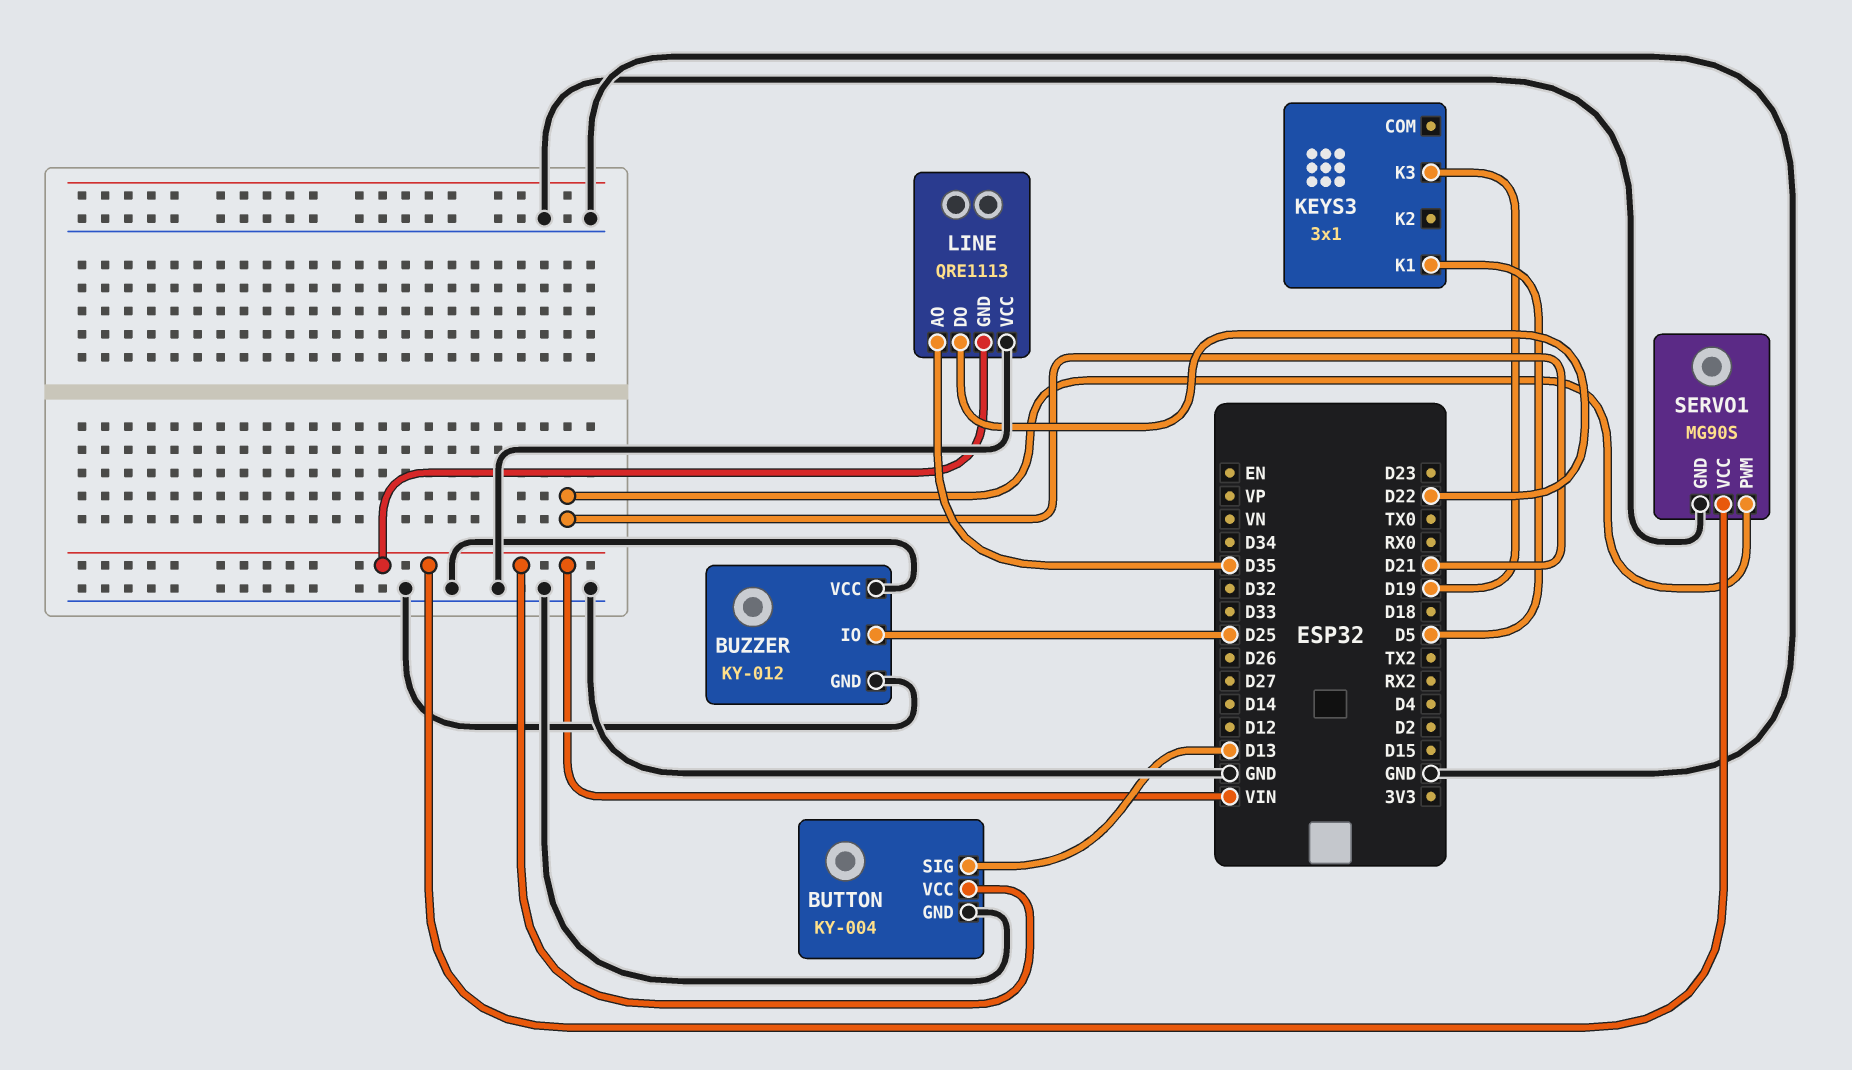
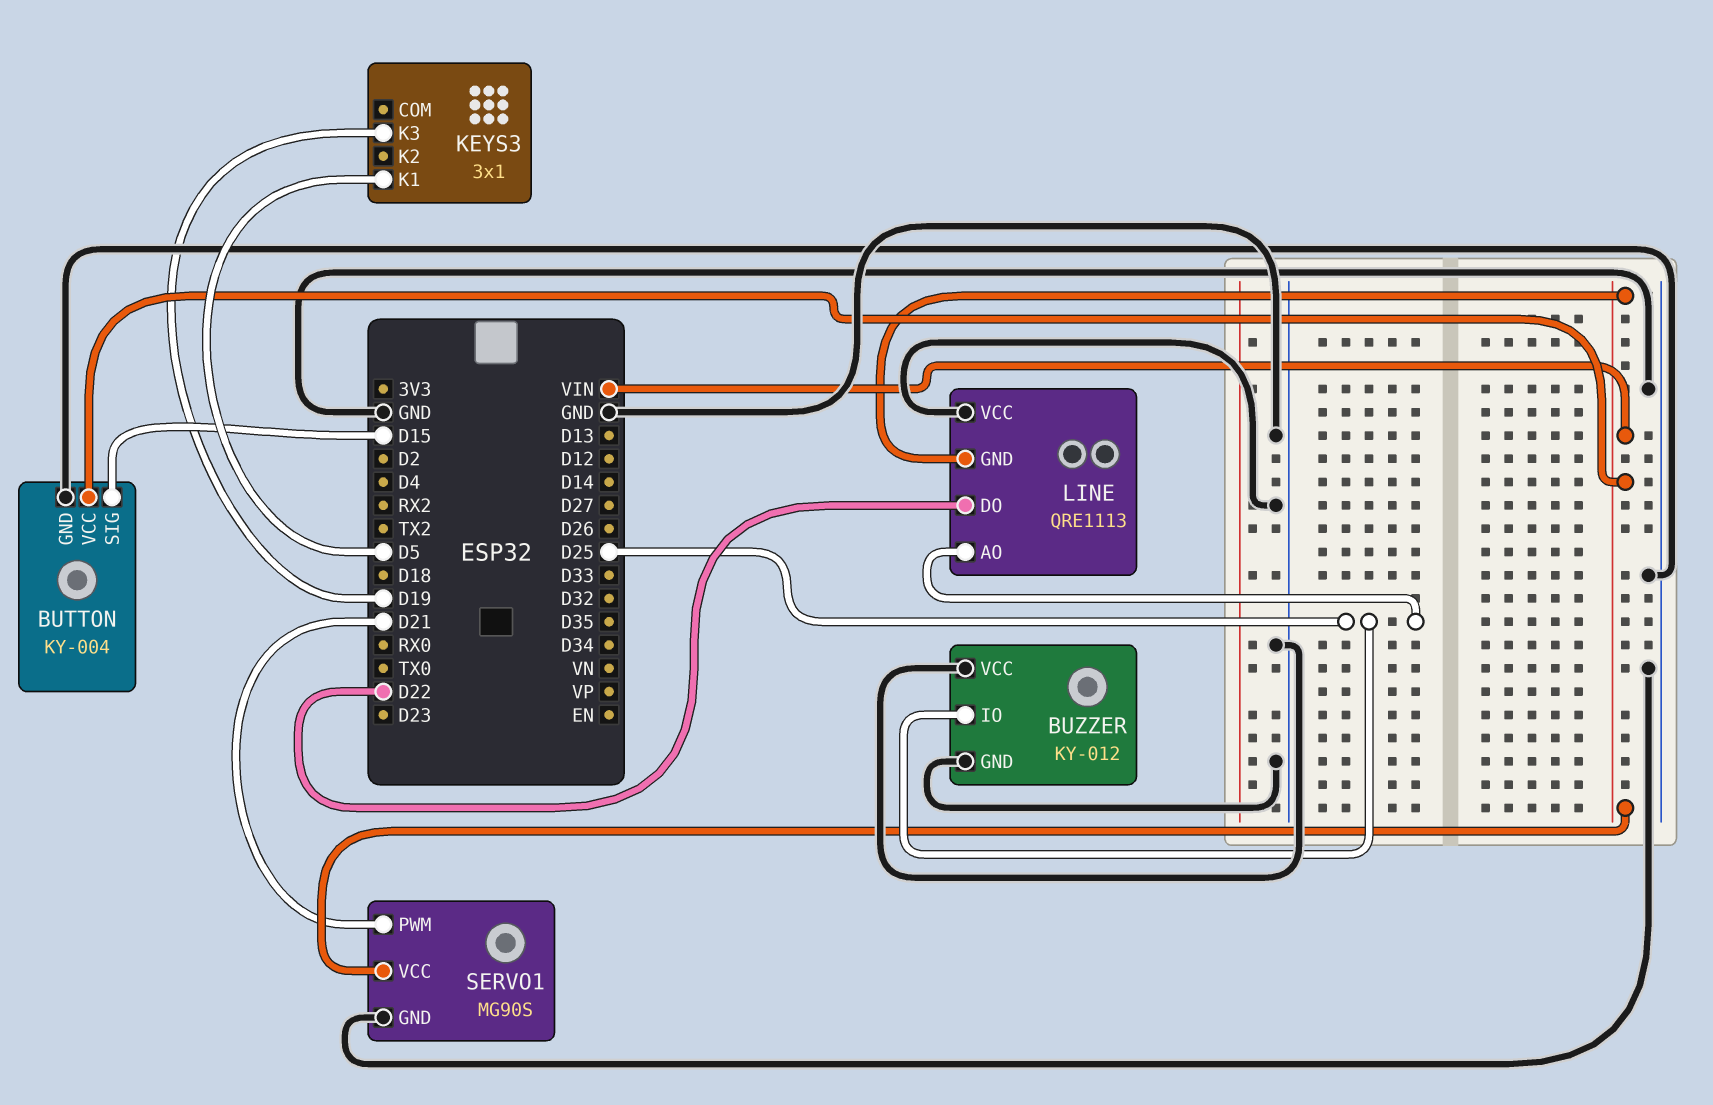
BUTTON pin SIG: D13 -> D15
LINE pin AO: D35 -> D25

